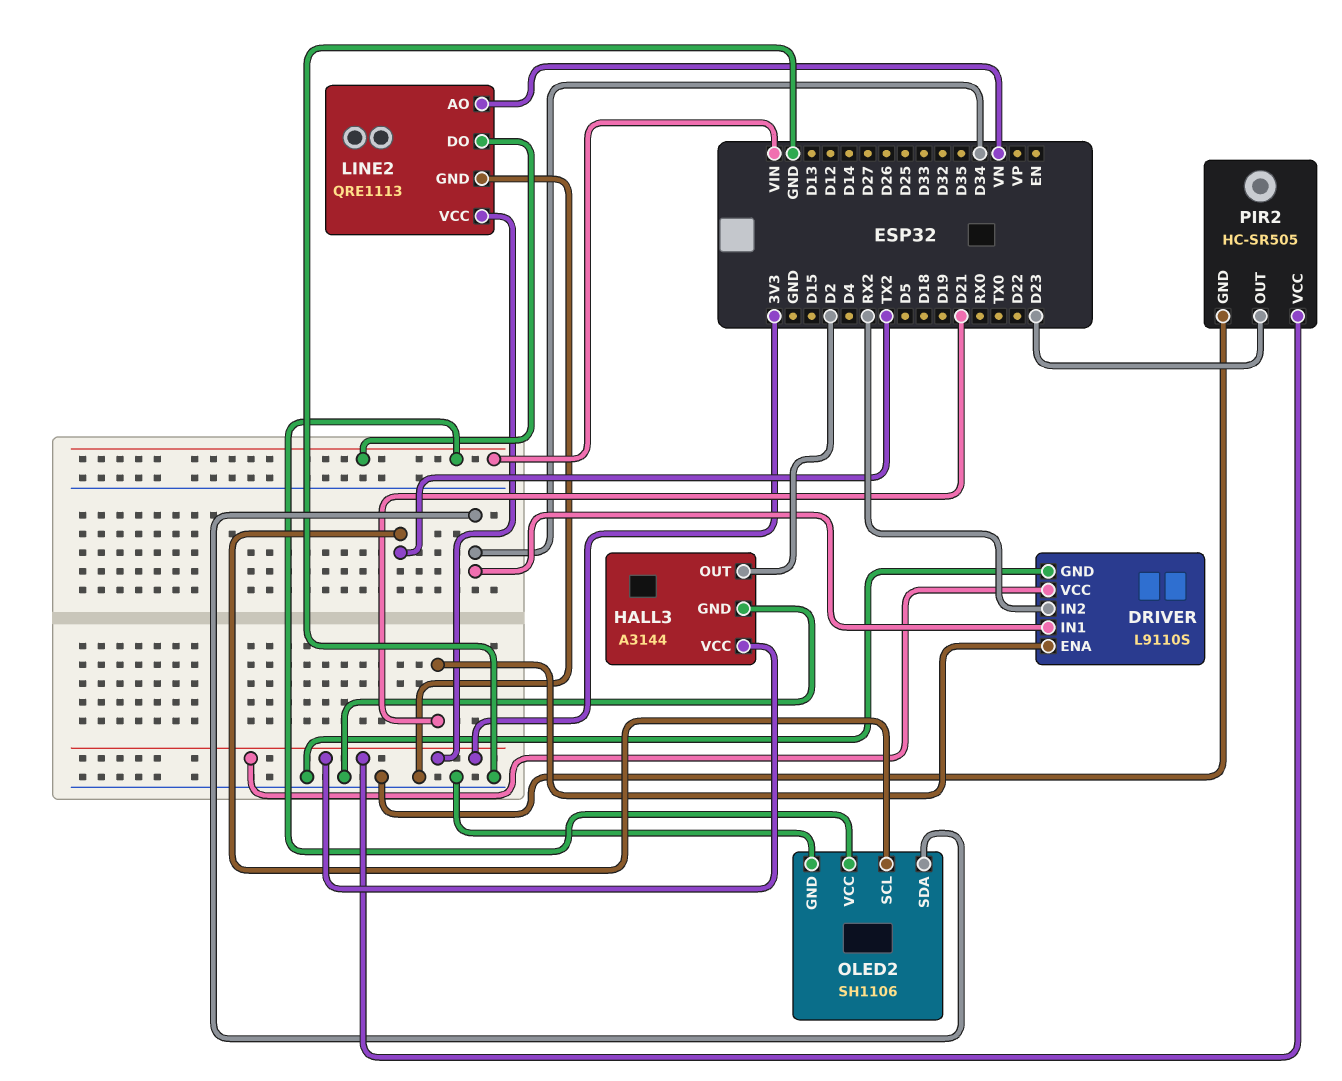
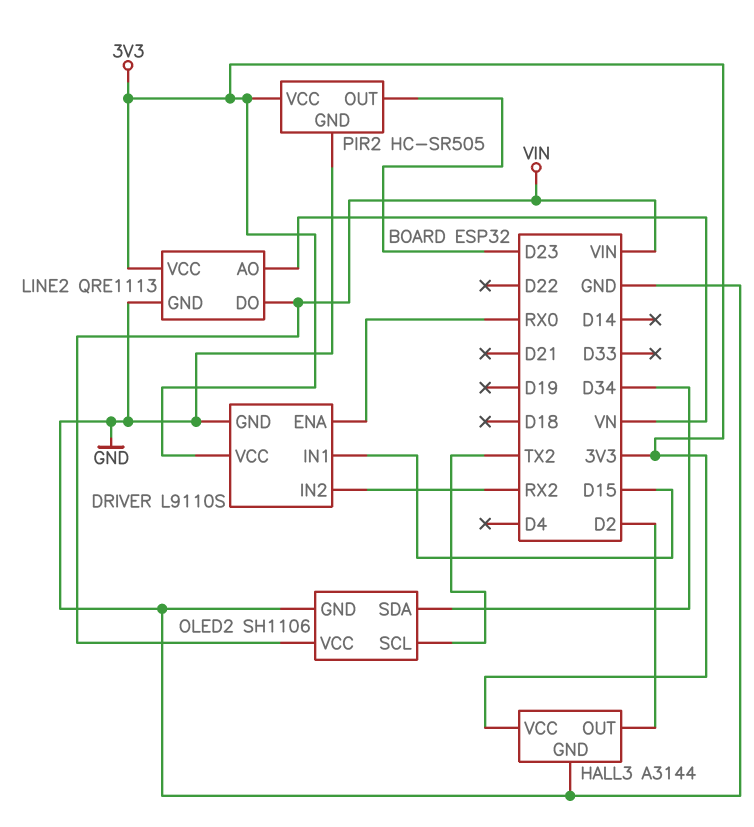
DRIVER pin ENA: D21 -> RX0
DRIVER pin IN1: D34 -> D15

